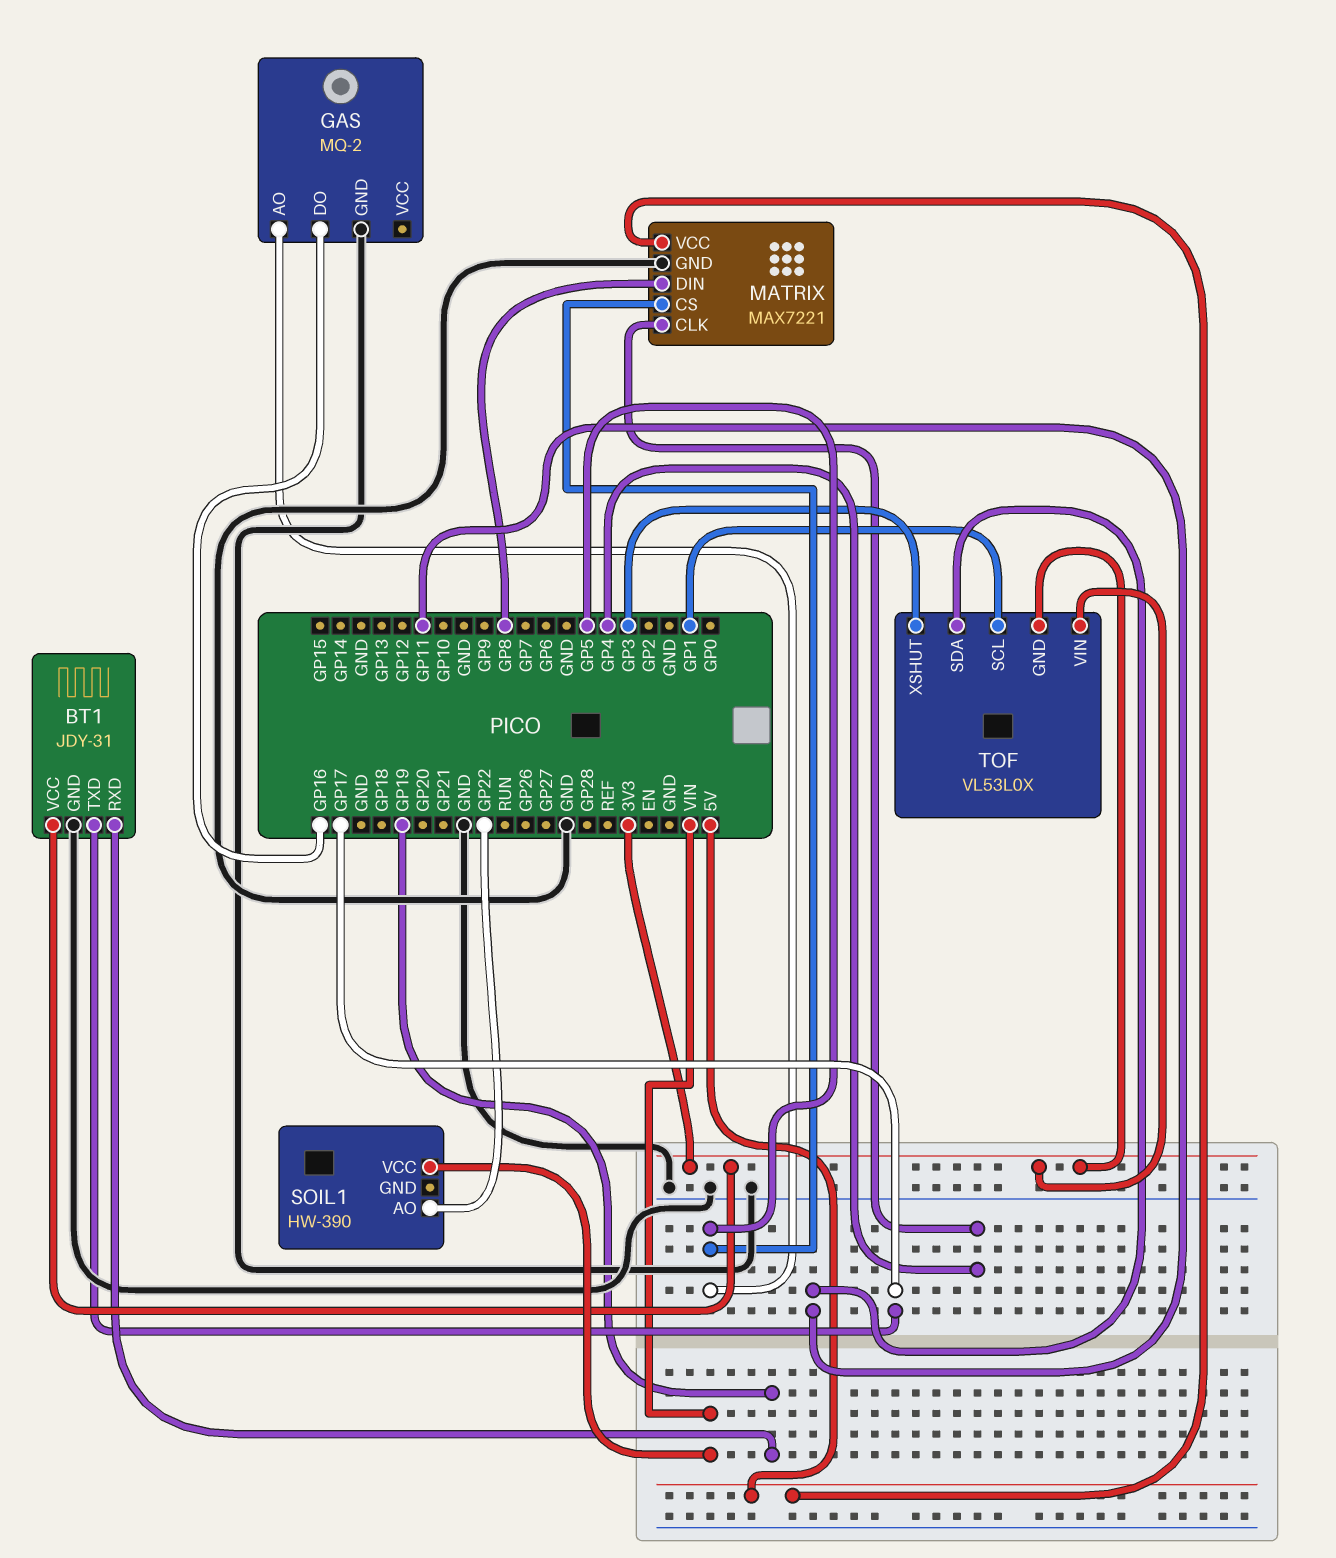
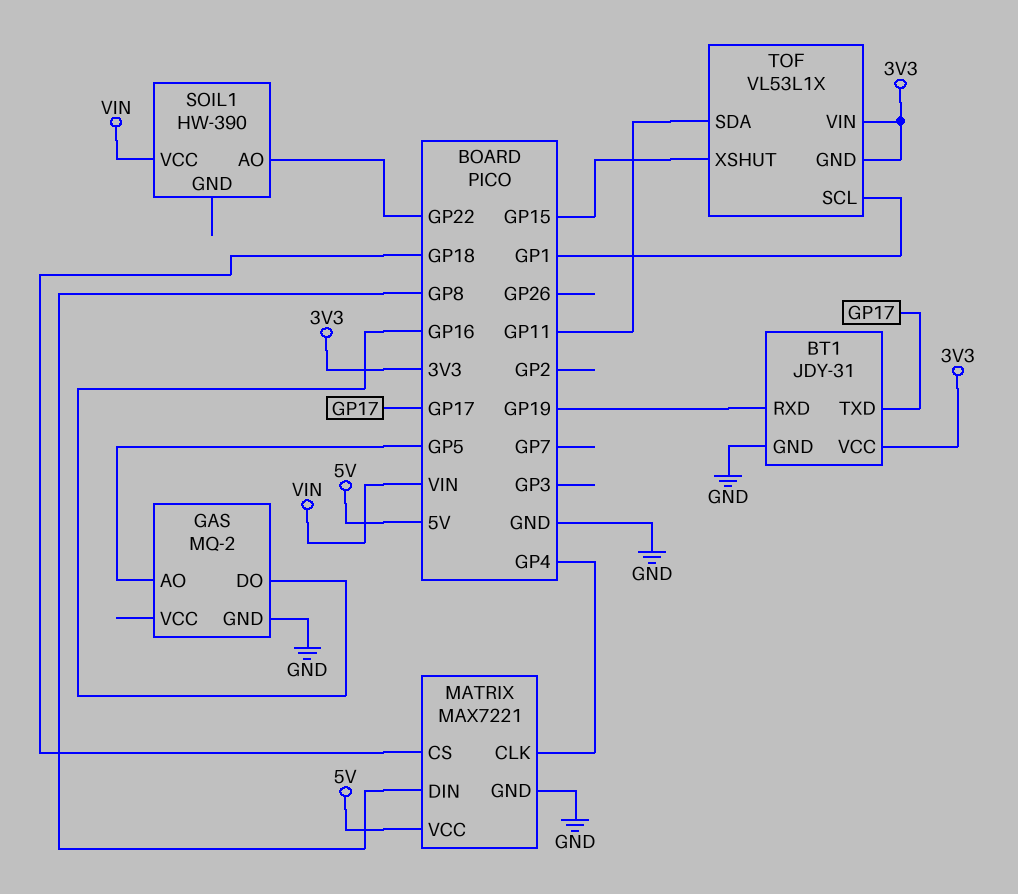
MATRIX pin CS: GP5 -> GP18
TOF: VL53L0X -> VL53L1X
TOF pin XSHUT: GP3 -> GP15

